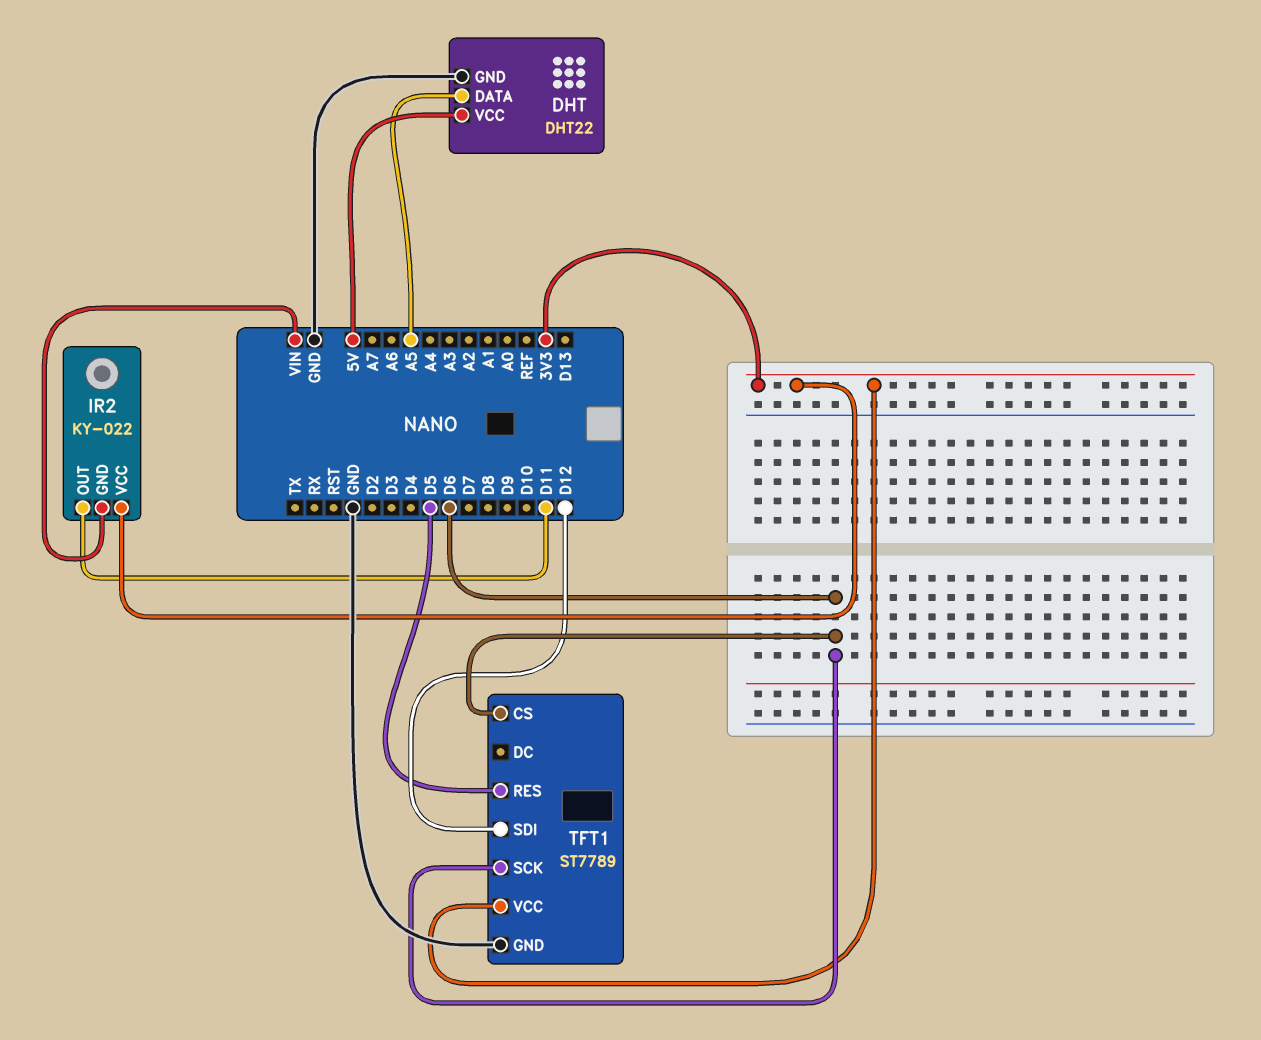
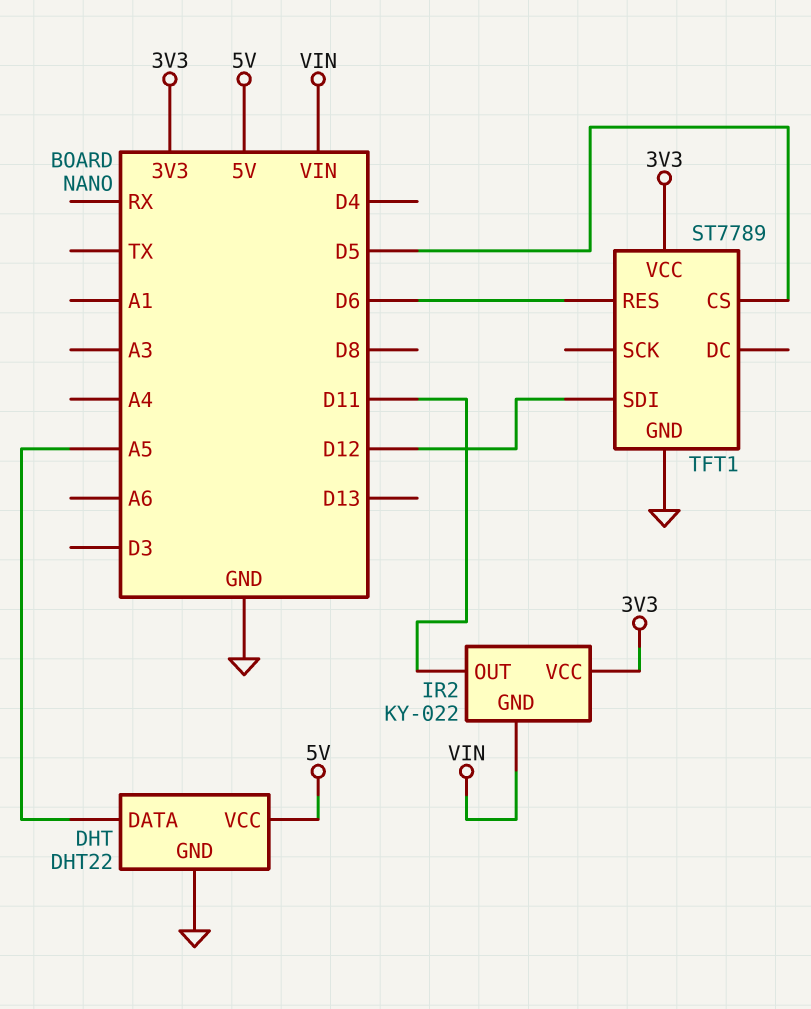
TFT1 pin CS: D6 -> D5
TFT1 pin RES: D5 -> D6
TFT1 pin SCK: D6 -> none

